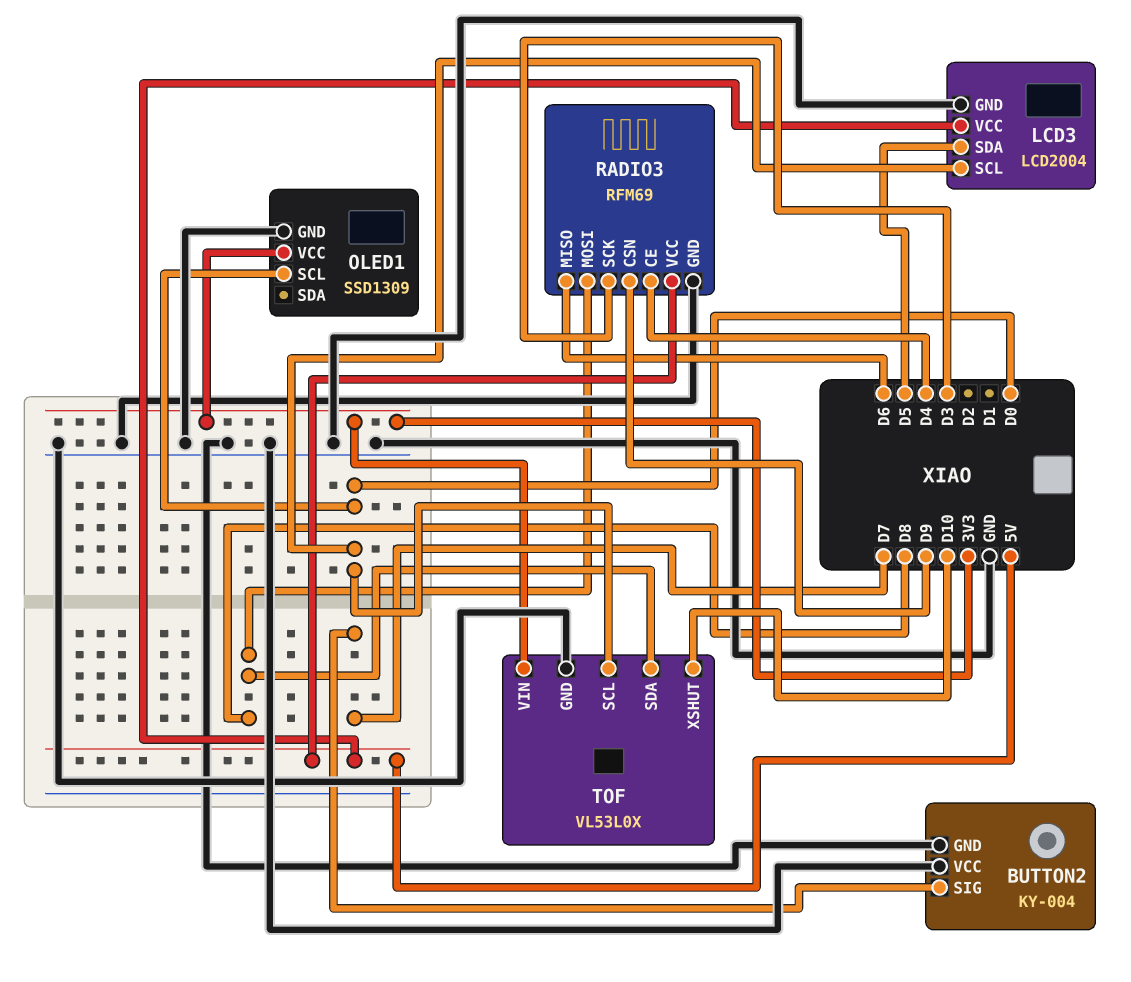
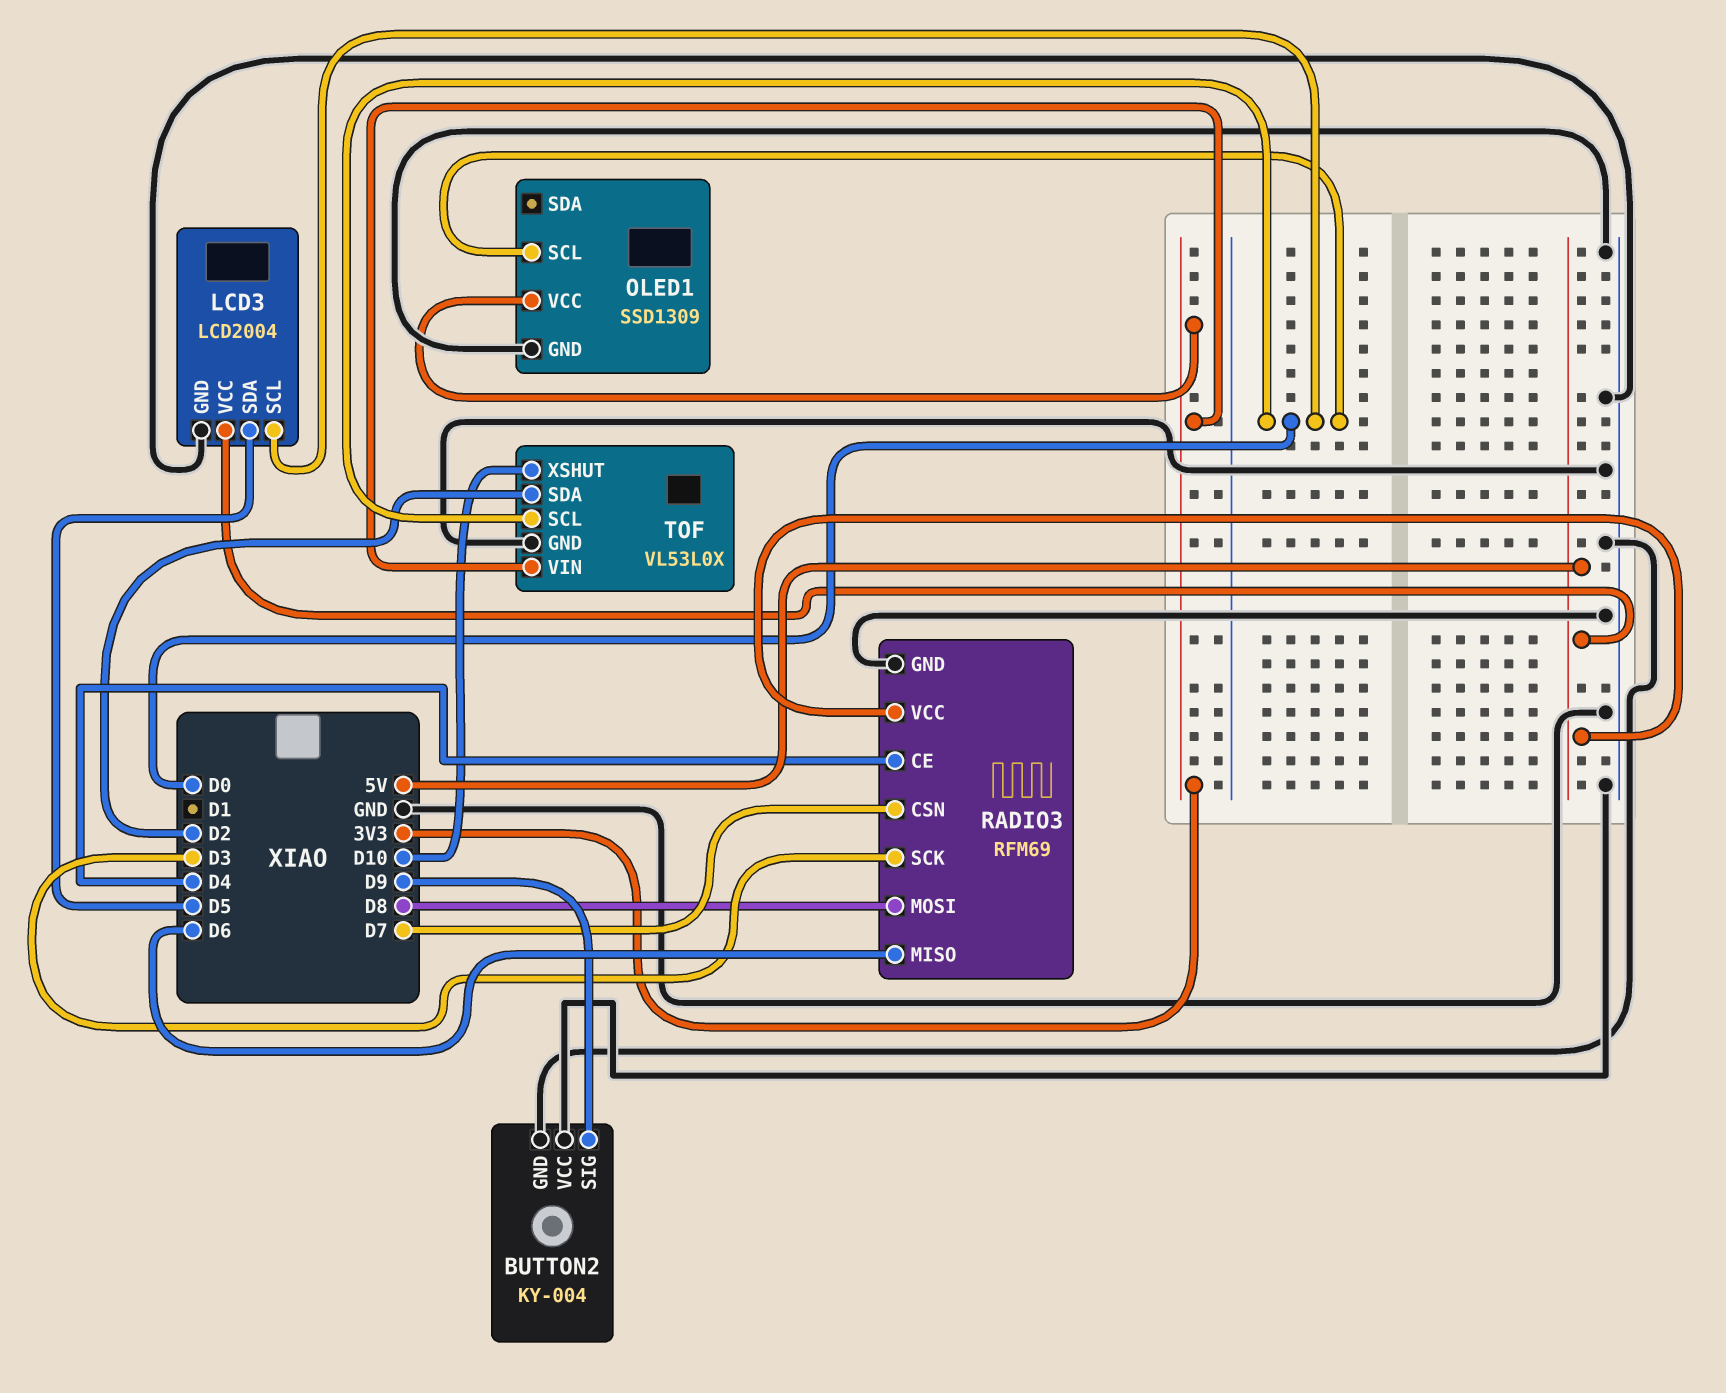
BUTTON2 pin SIG: D7 -> D9
RADIO3 pin CSN: D9 -> D7
TOF pin SDA: D8 -> D2

